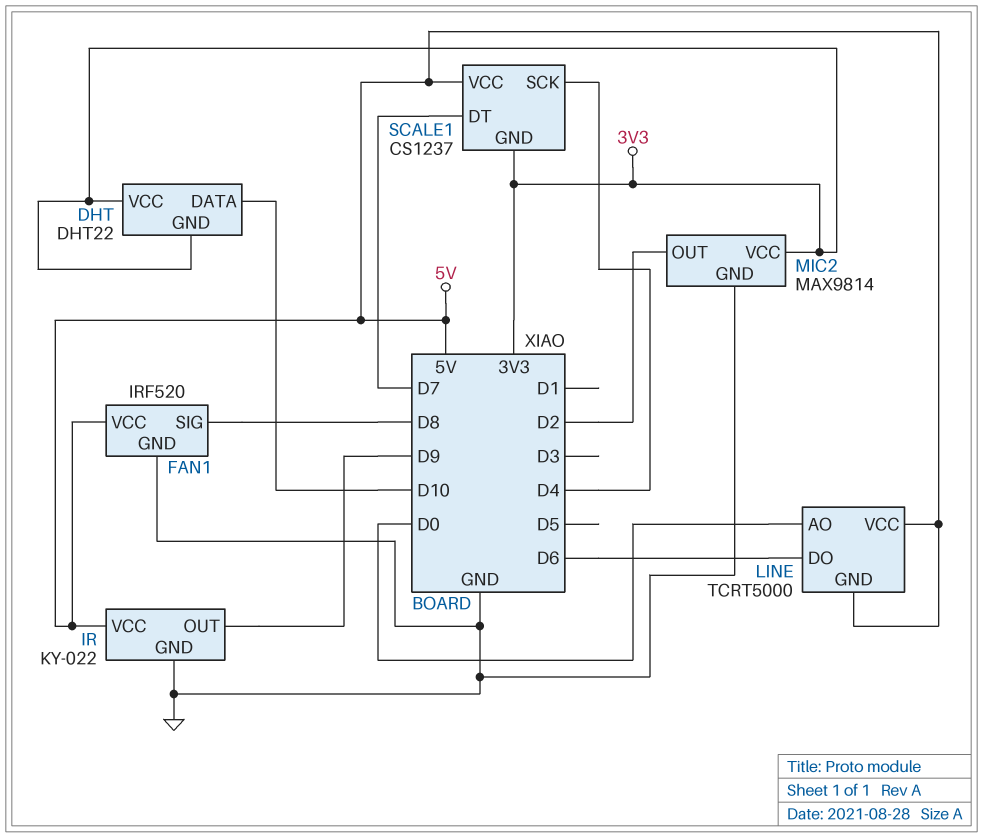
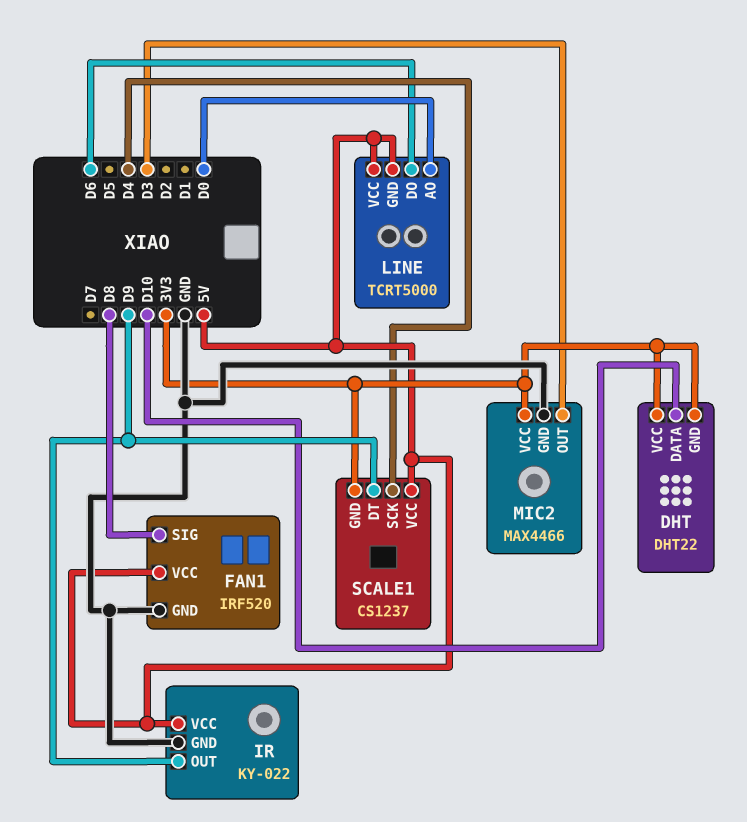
MIC2: MAX9814 -> MAX4466
MIC2 pin OUT: D2 -> D3
SCALE1 pin DT: D7 -> D9

